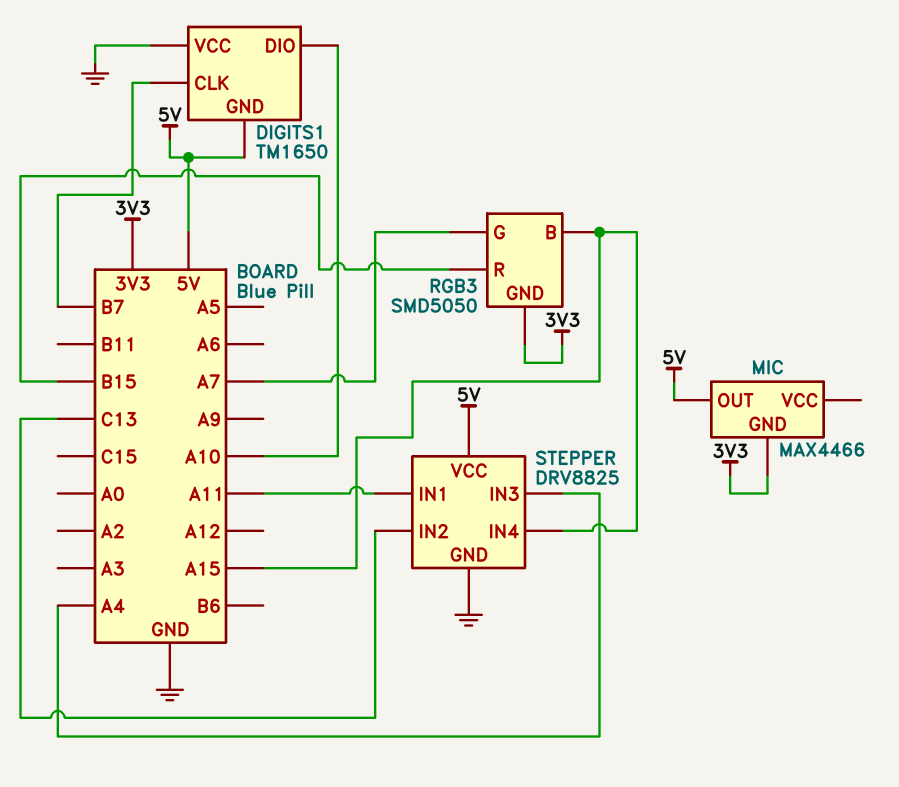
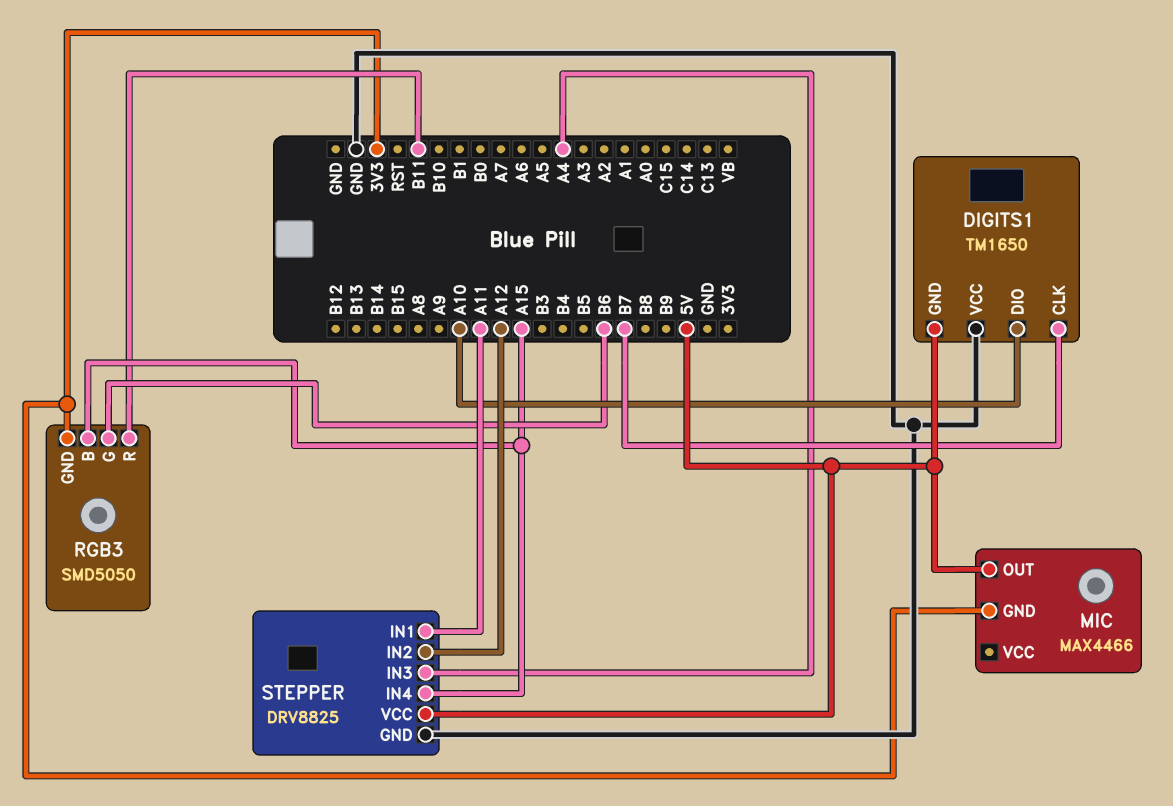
RGB3 pin G: A7 -> B6
RGB3 pin R: B15 -> B11
STEPPER pin IN2: C13 -> A12

